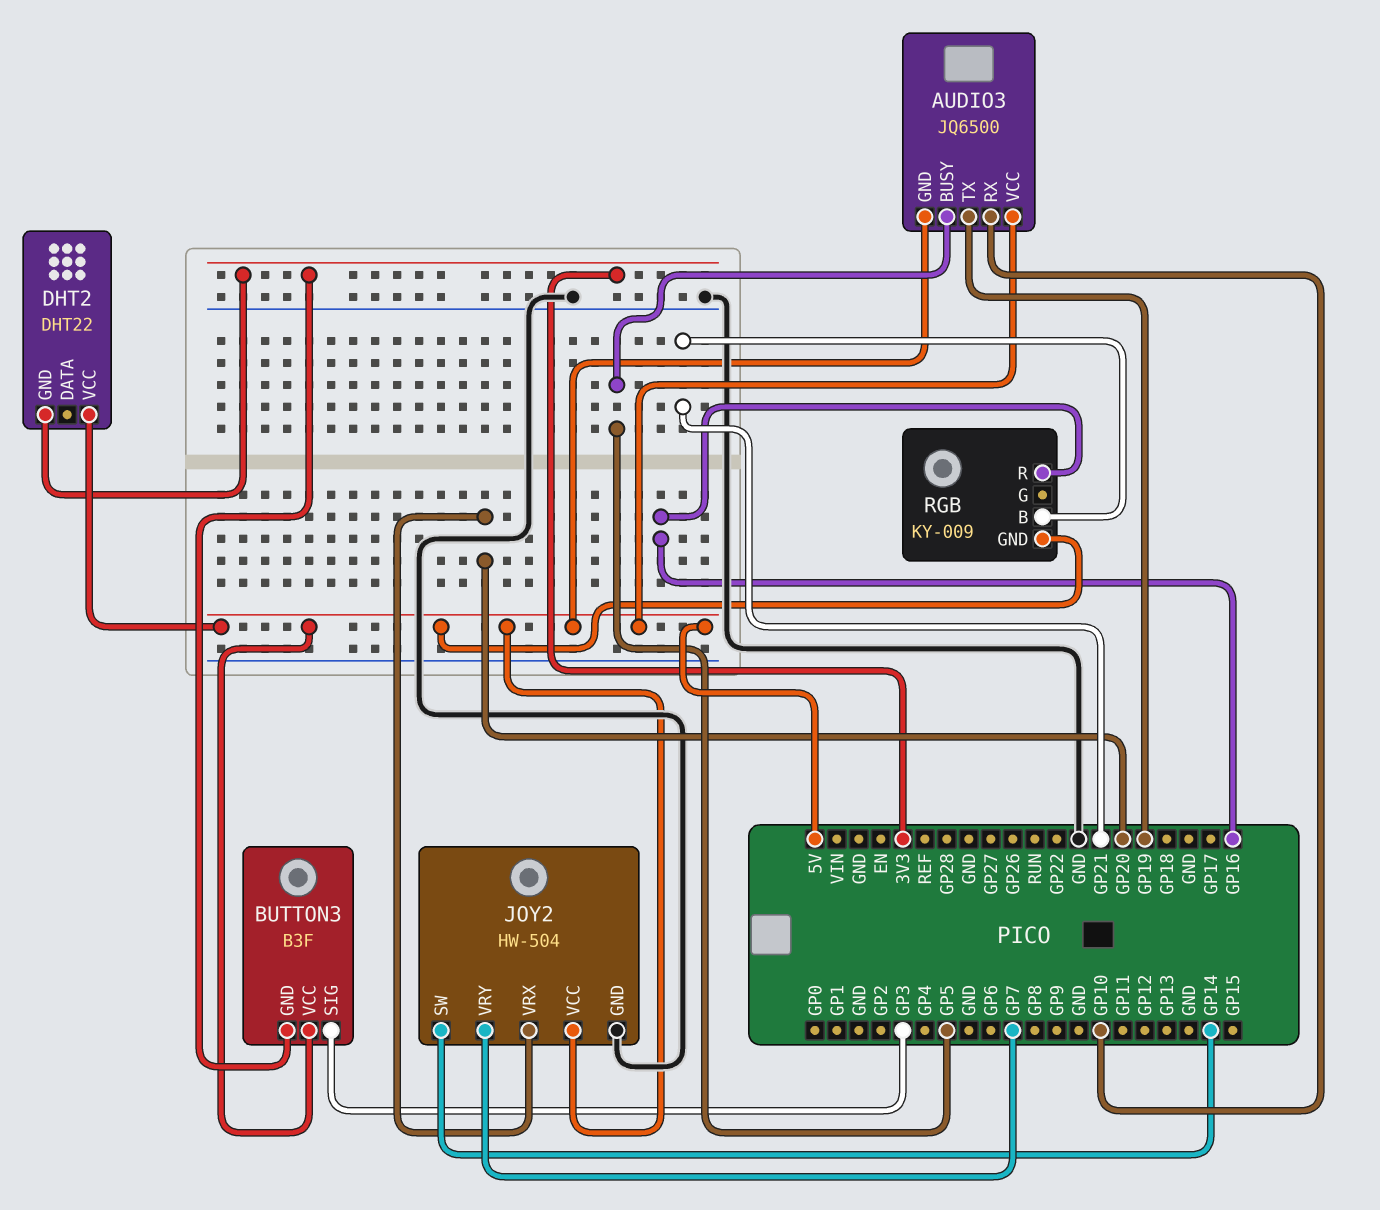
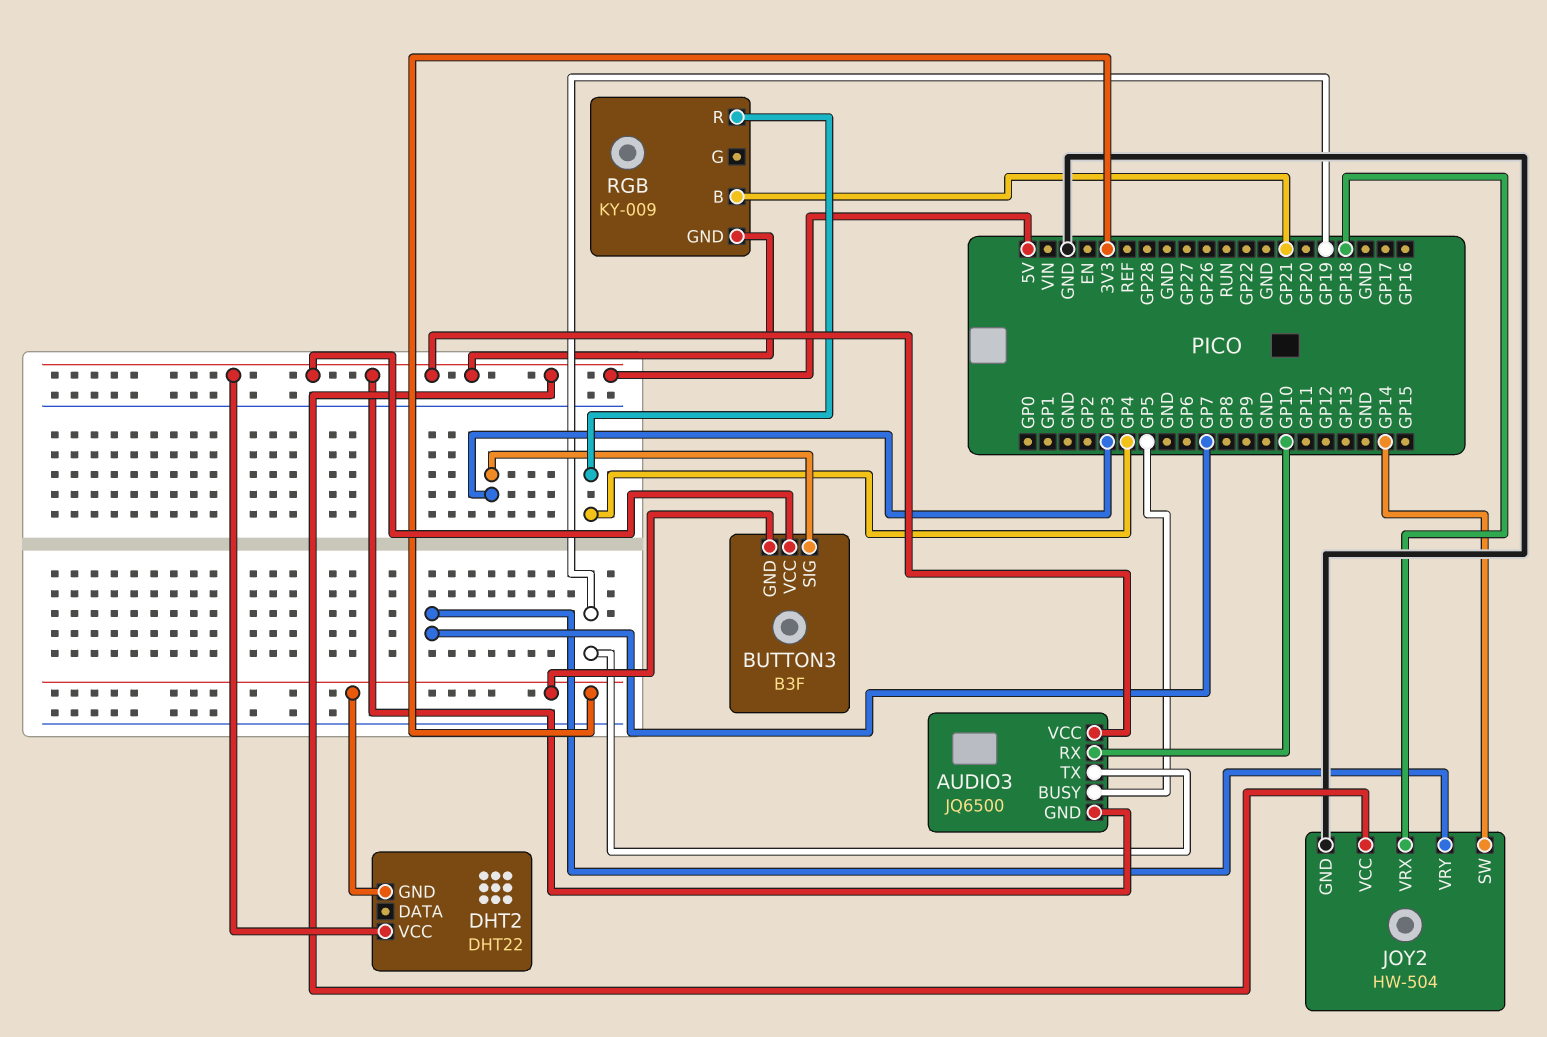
JOY2 pin VRX: GP20 -> GP18
RGB pin R: GP16 -> GP4

